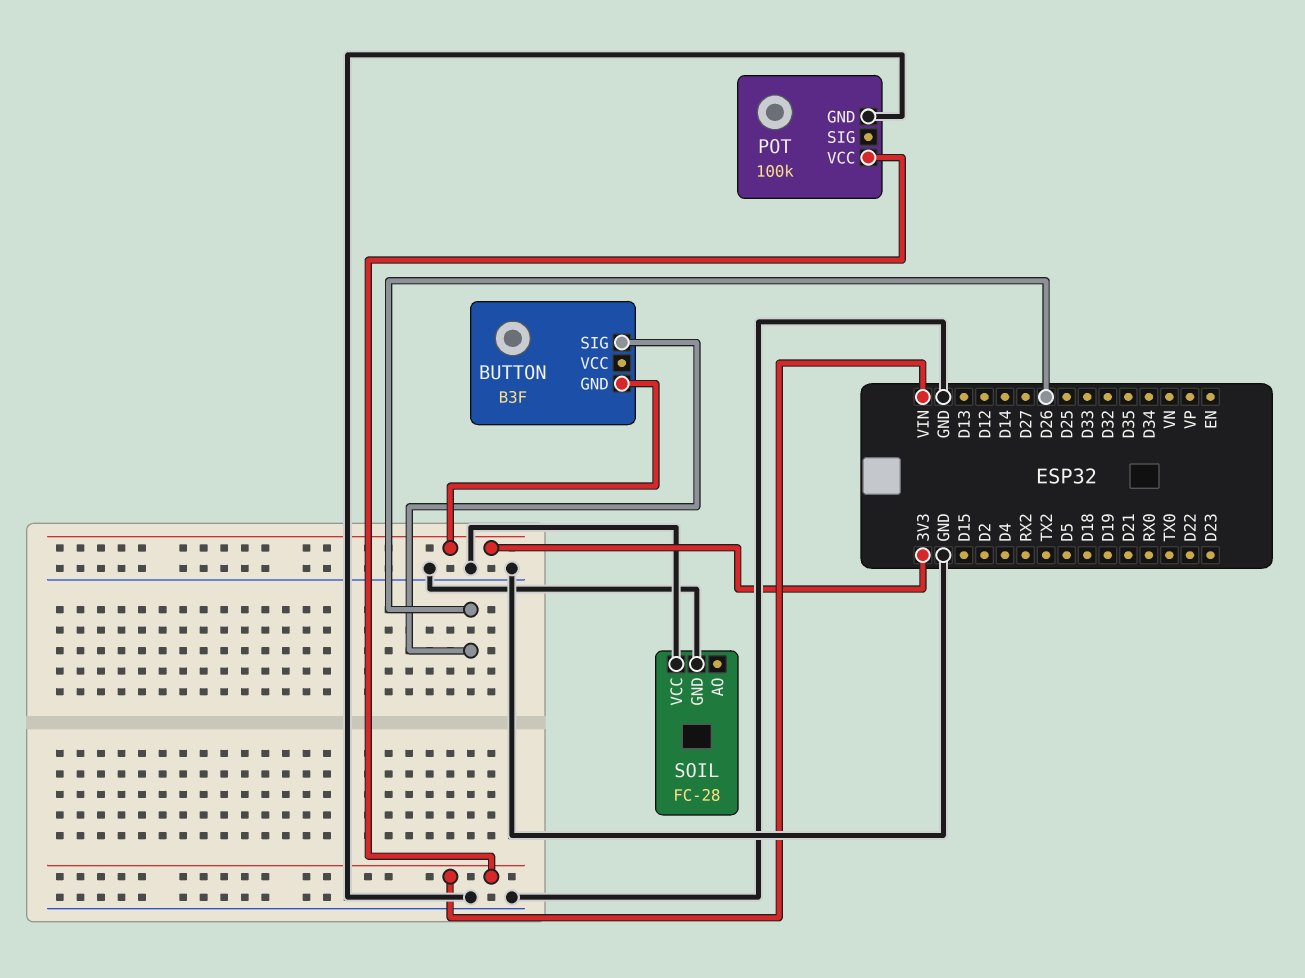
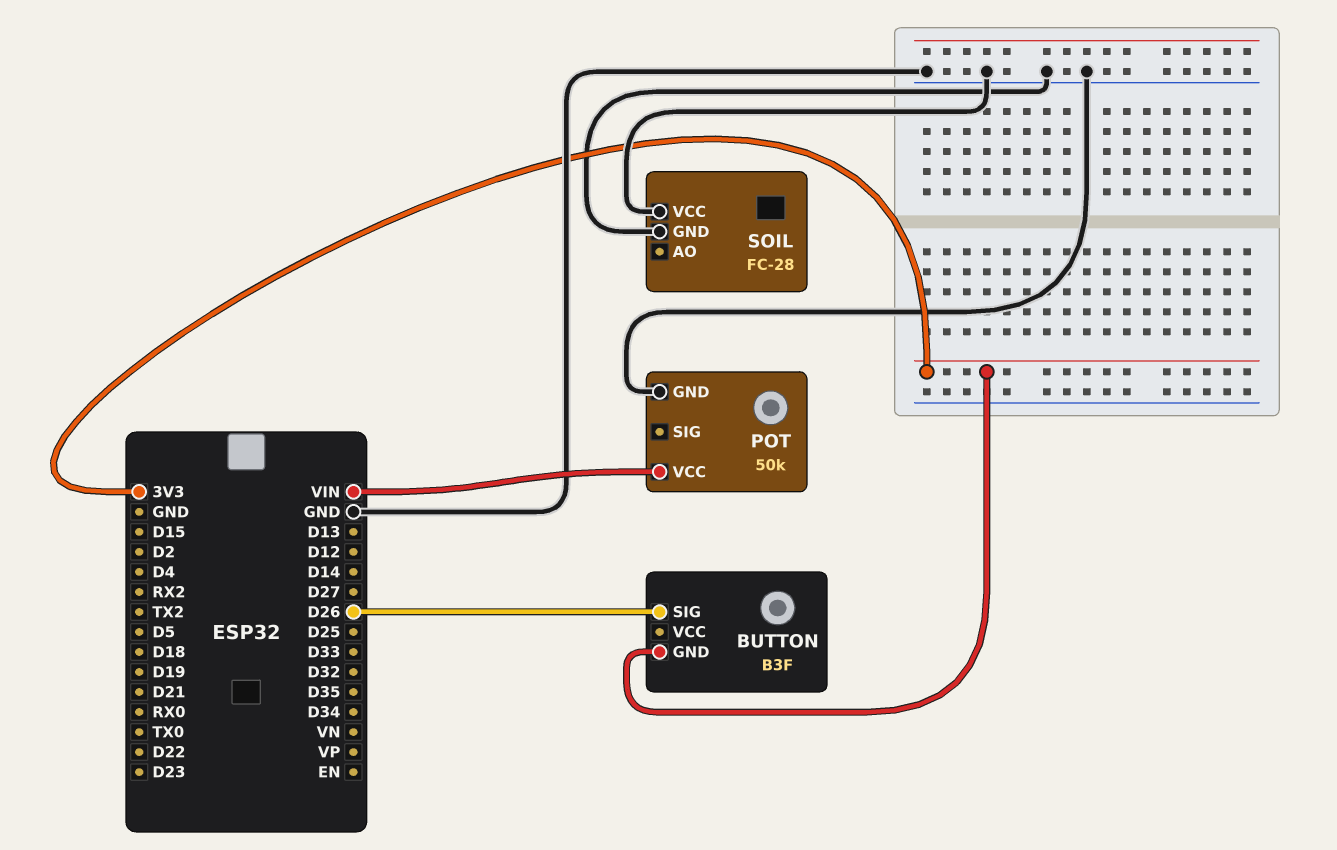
POT: 100k -> 50k

